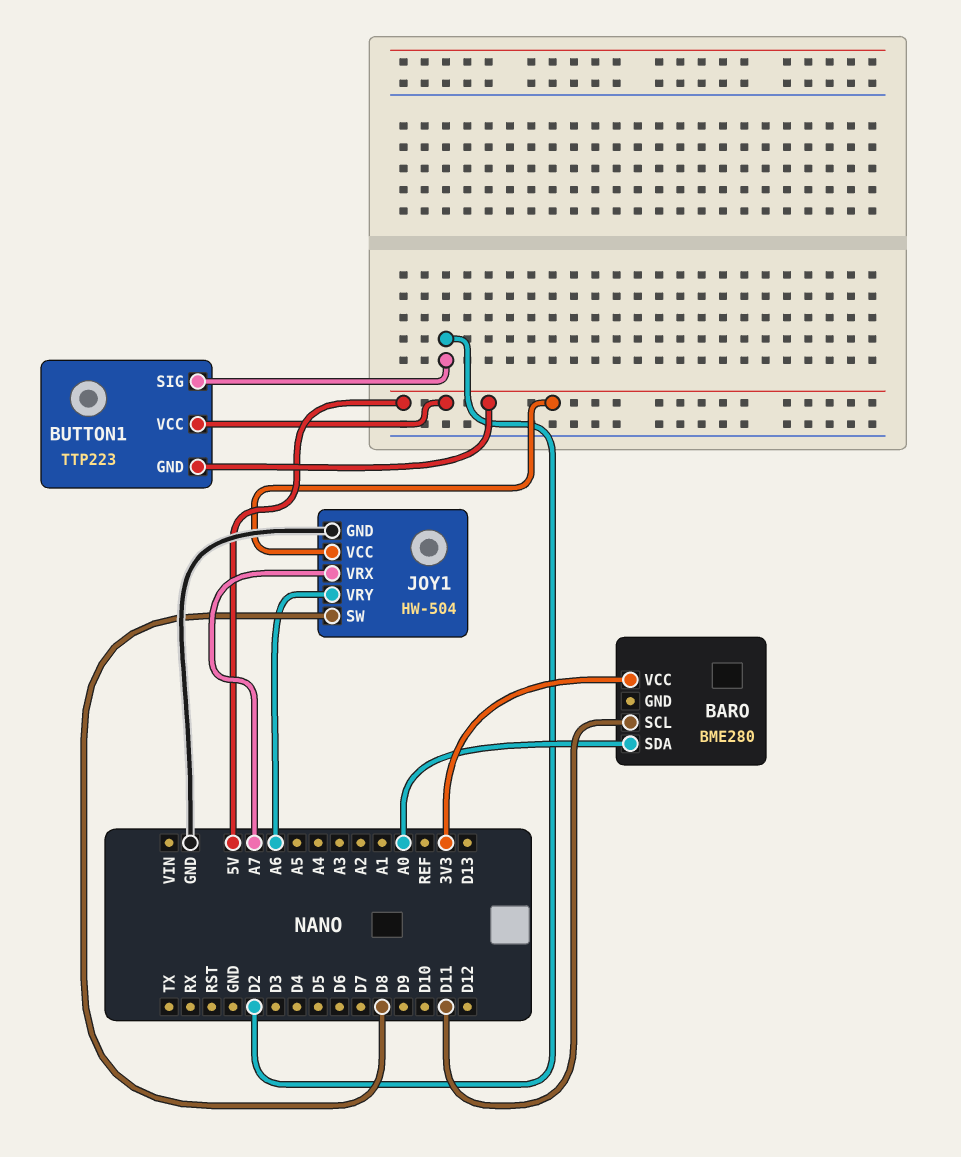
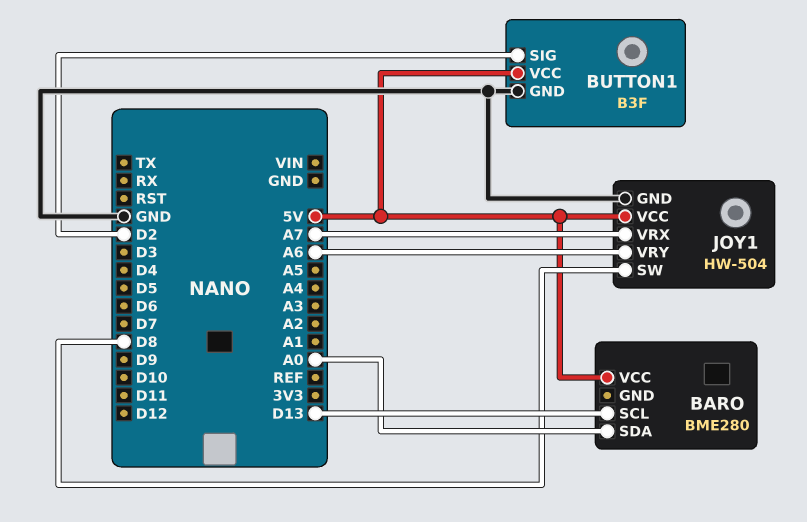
BARO pin SCL: D11 -> D13
BARO pin VCC: 3V3 -> 5V
BUTTON1: TTP223 -> B3F
BUTTON1 pin GND: 5V -> GND

